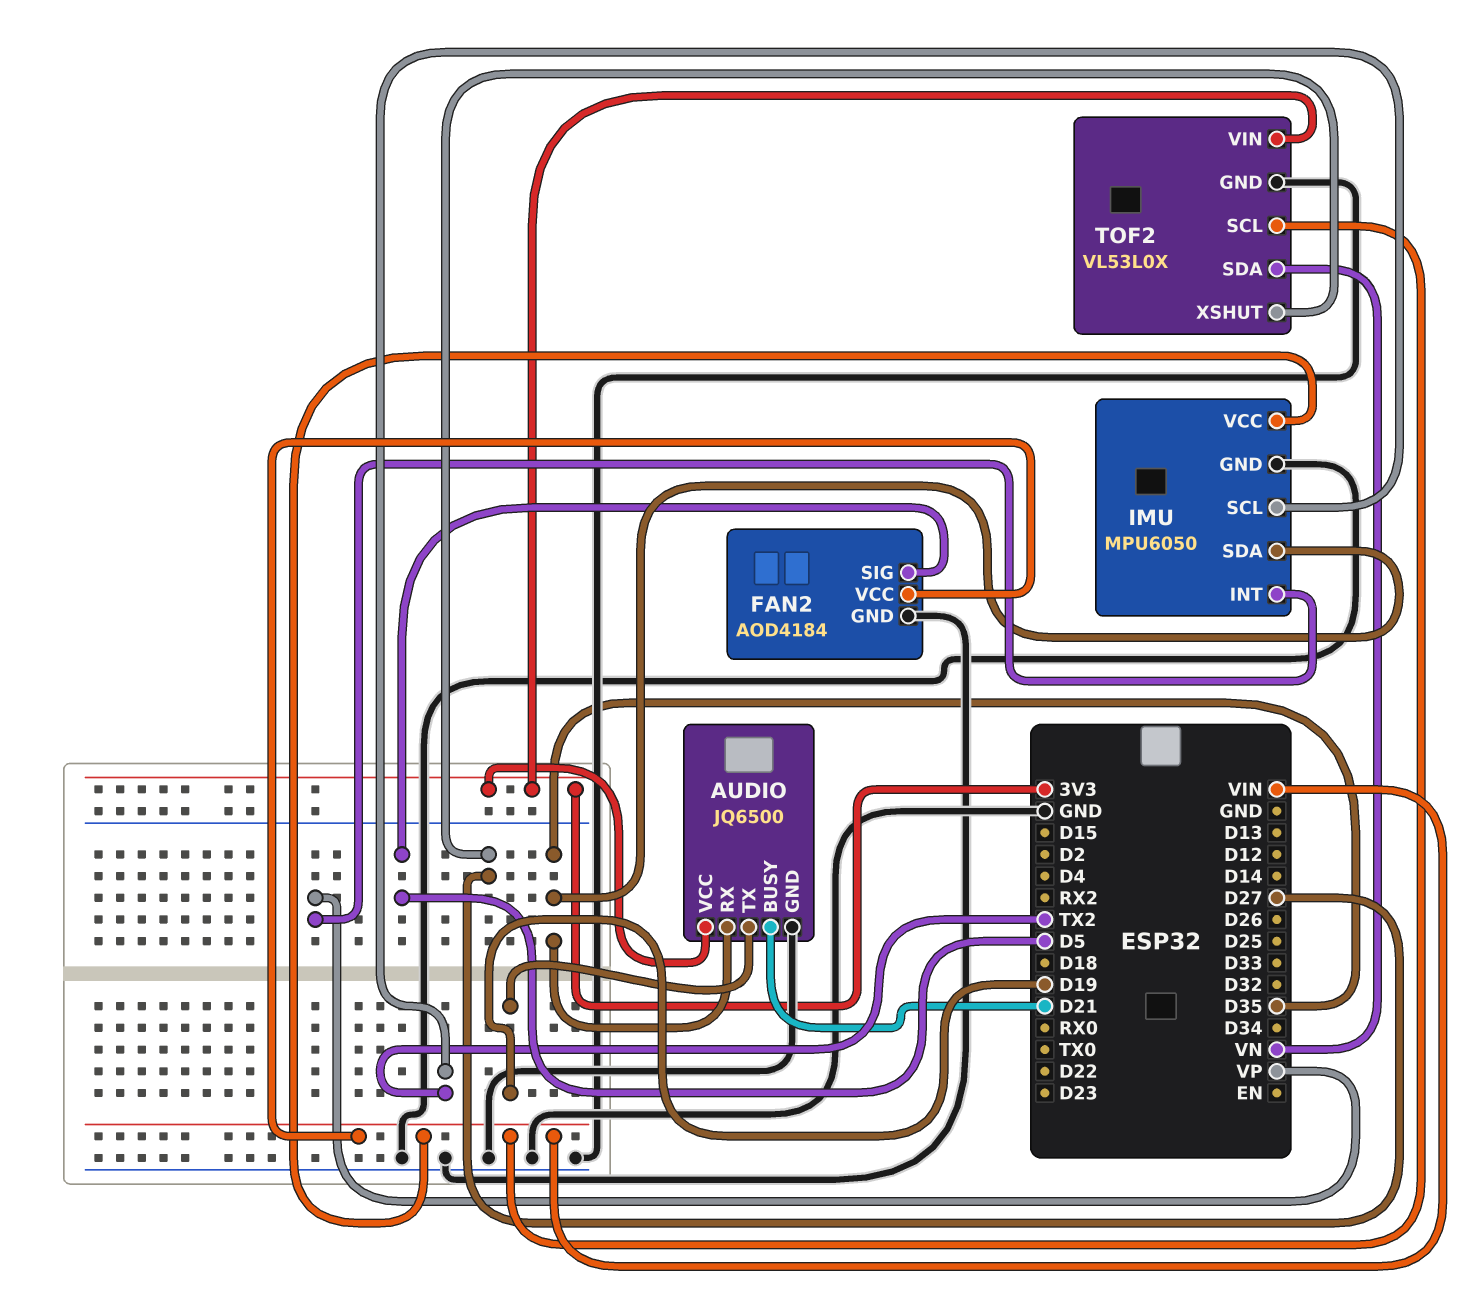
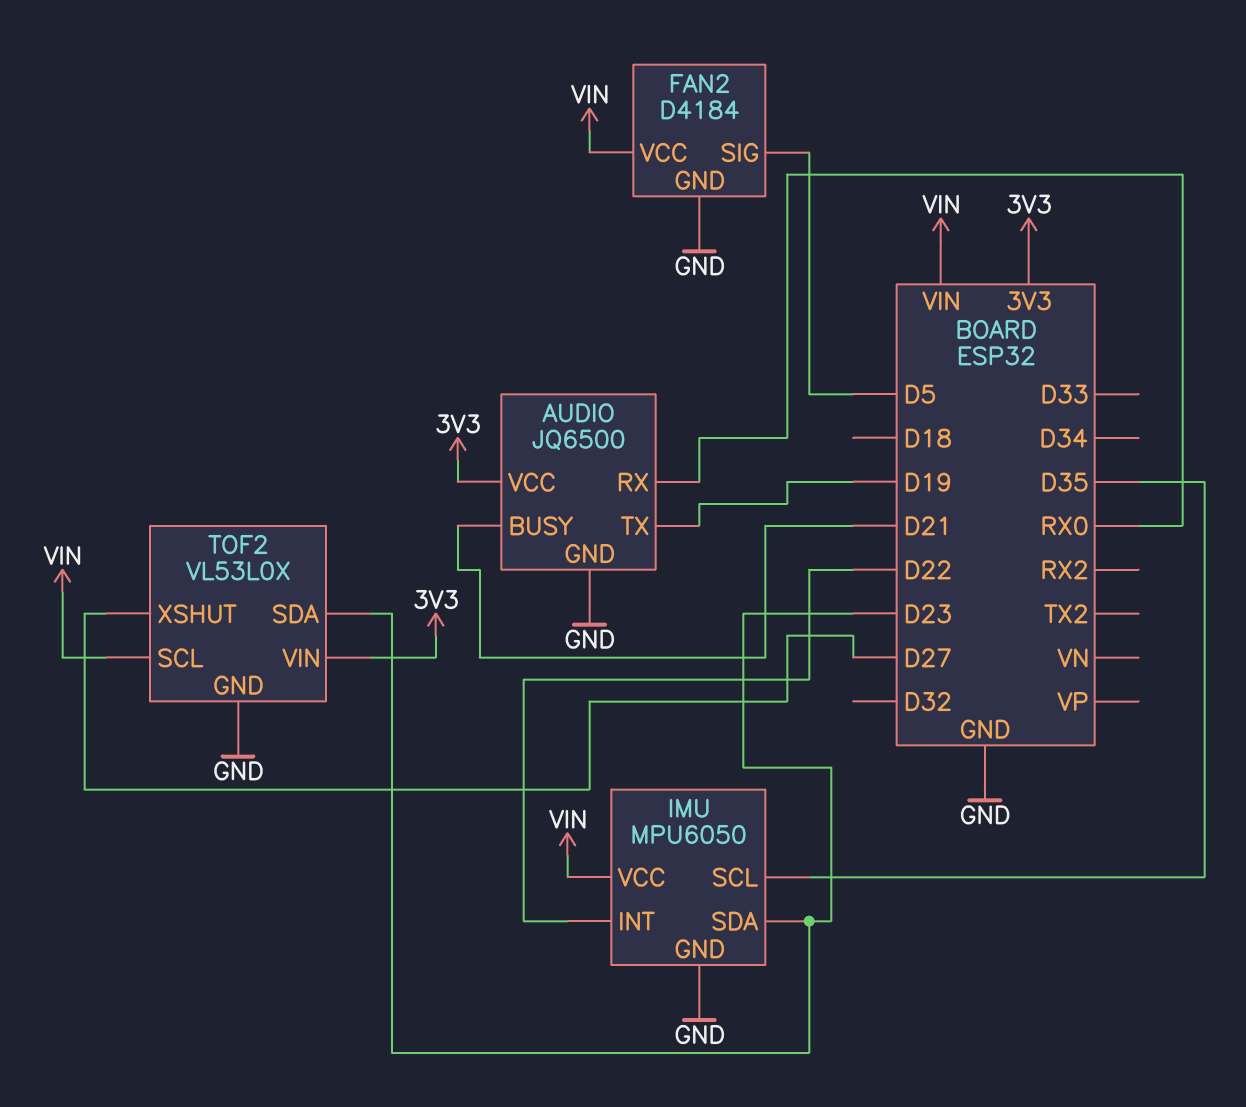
AUDIO pin RX: D35 -> RX0
FAN2: AOD4184 -> D4184
IMU pin INT: VP -> D22
IMU pin SCL: TX2 -> D35
IMU pin SDA: D35 -> D23
TOF2 pin SDA: VN -> D23

